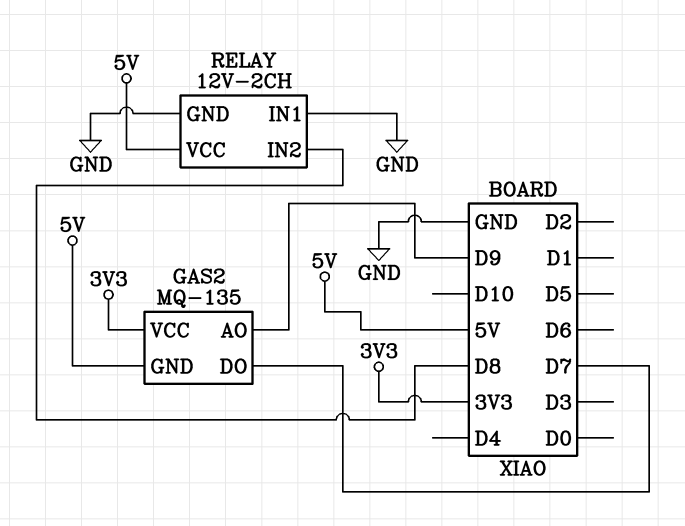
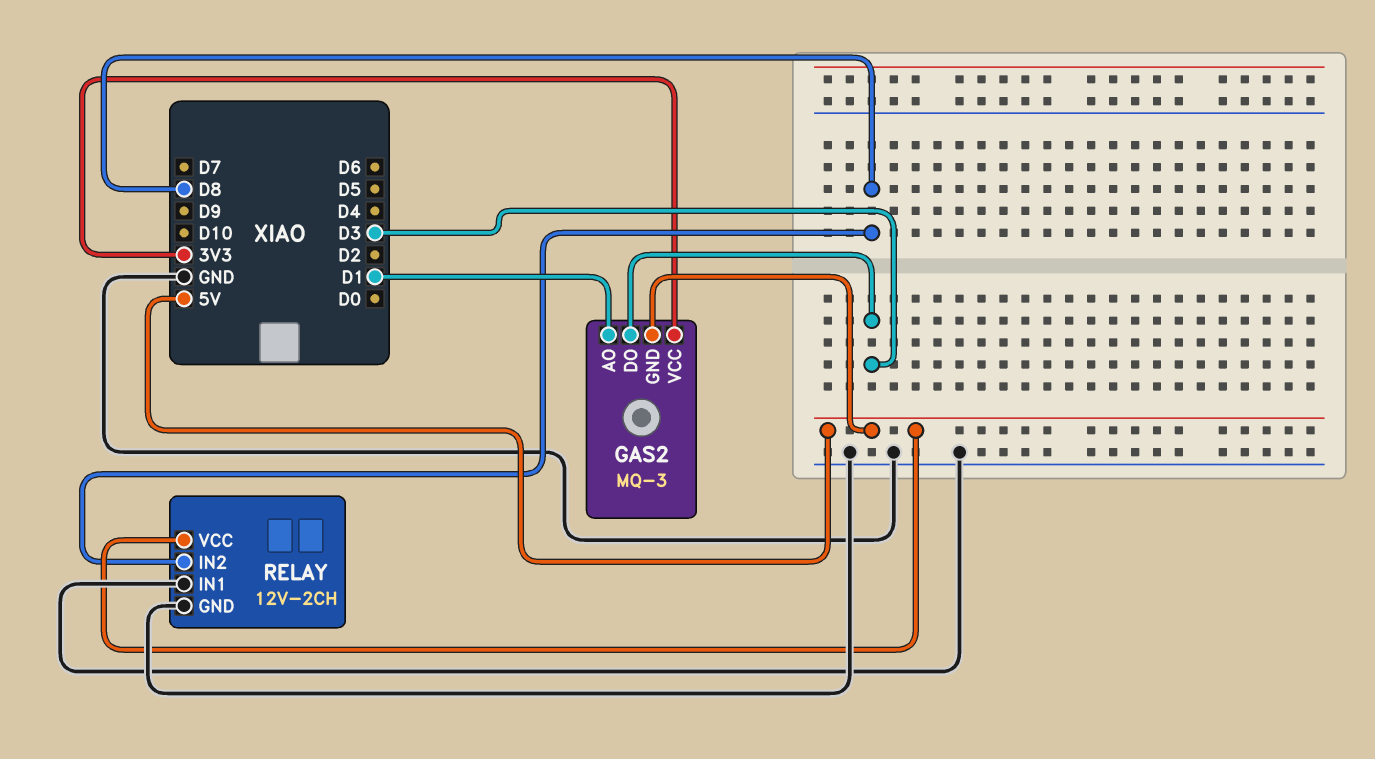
GAS2: MQ-135 -> MQ-3
GAS2 pin AO: D9 -> D1
GAS2 pin DO: D7 -> D3

